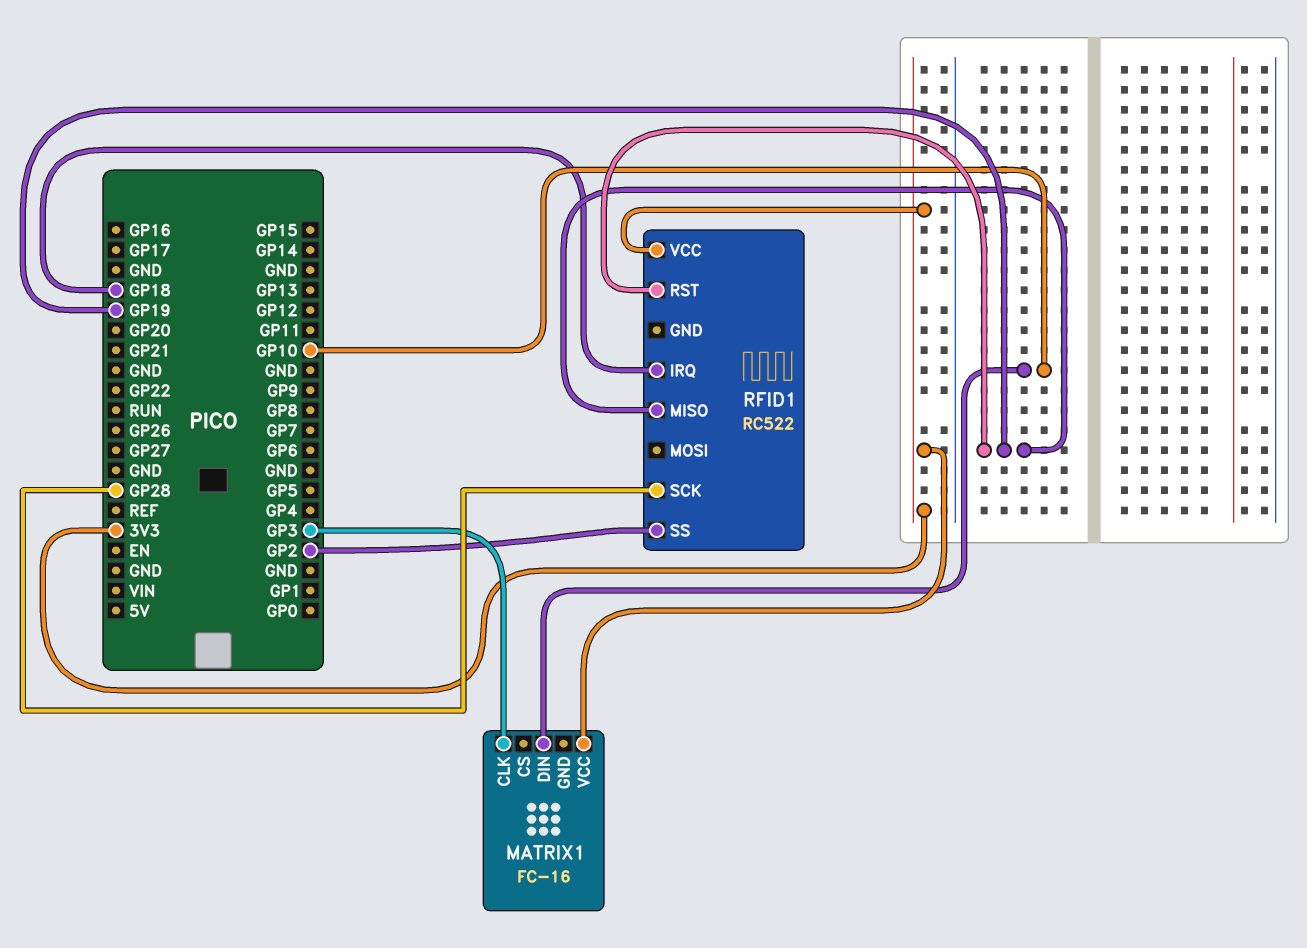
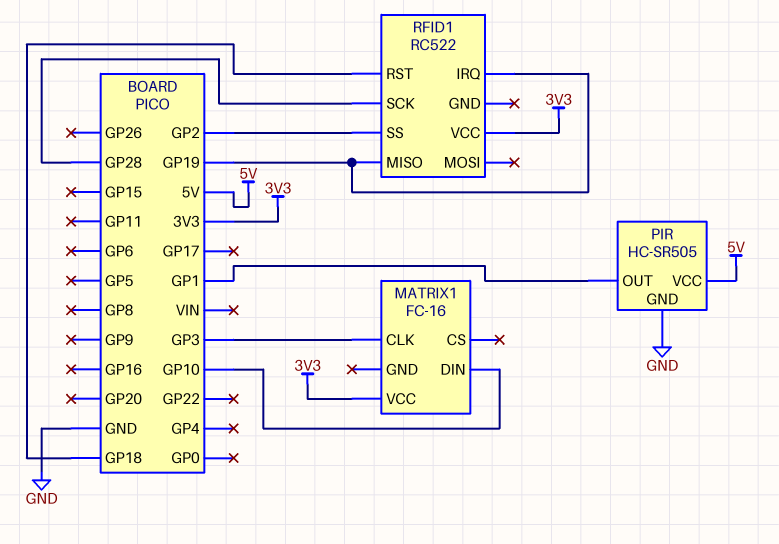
PIR: none -> HC-SR505
PIR pin GND: none -> GND
PIR pin OUT: none -> GP1
PIR pin VCC: none -> 5V
RFID1 pin IRQ: GP18 -> GP19
RFID1 pin RST: GP19 -> GP18

